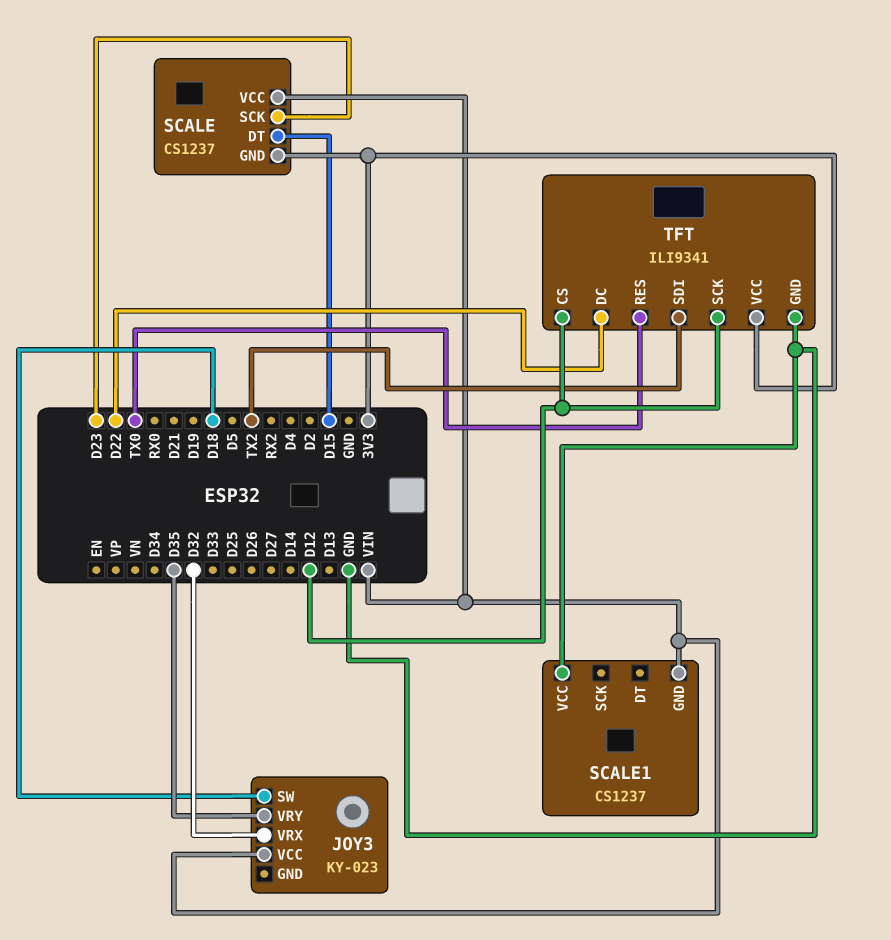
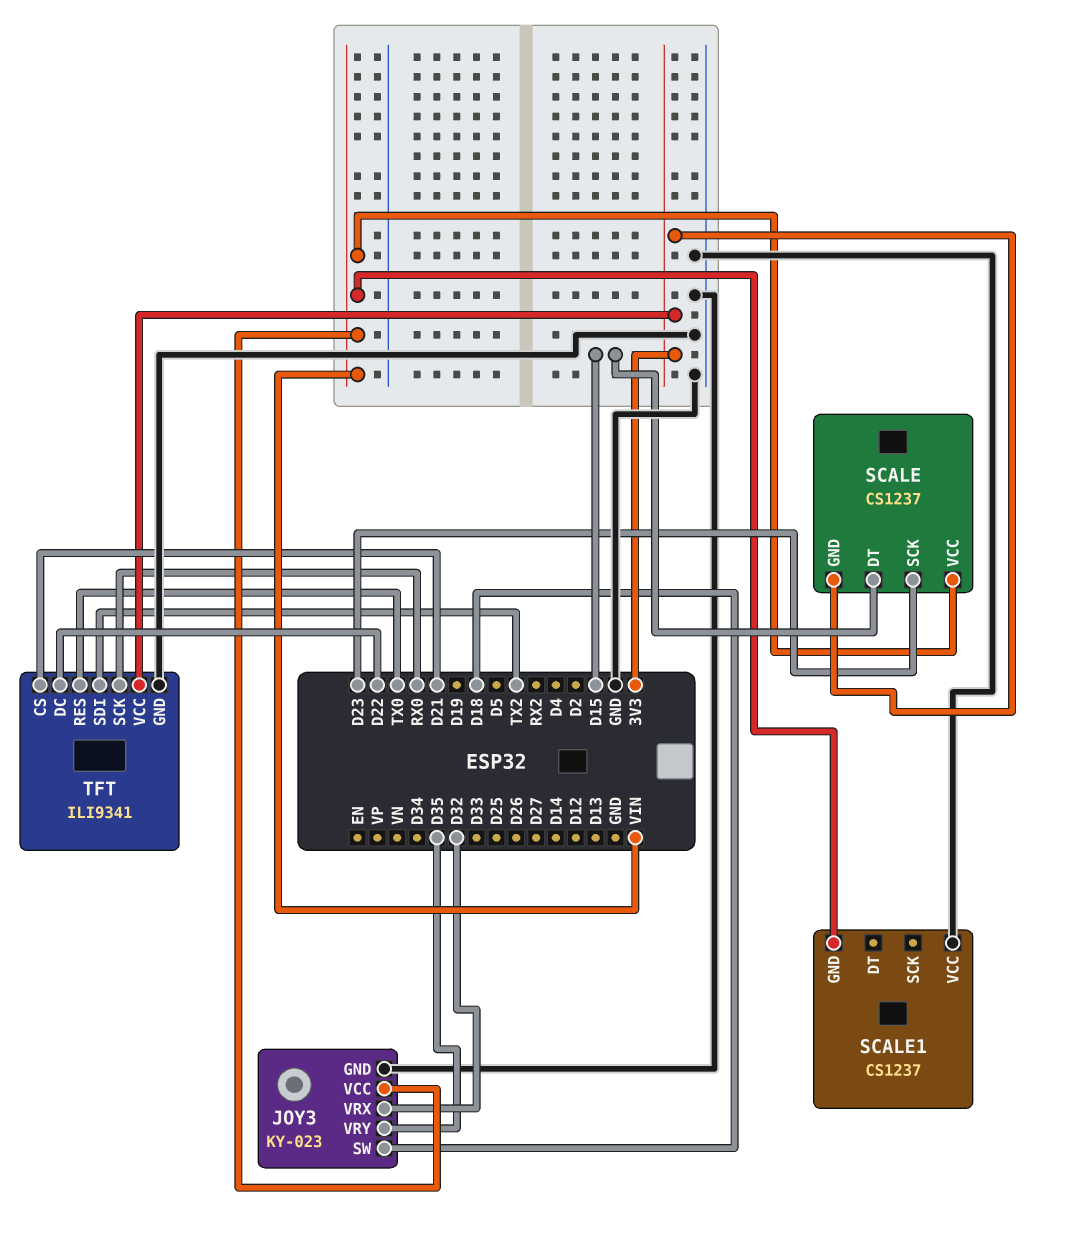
JOY3 pin GND: none -> GND
TFT pin CS: D12 -> D21
TFT pin SCK: D12 -> RX0

